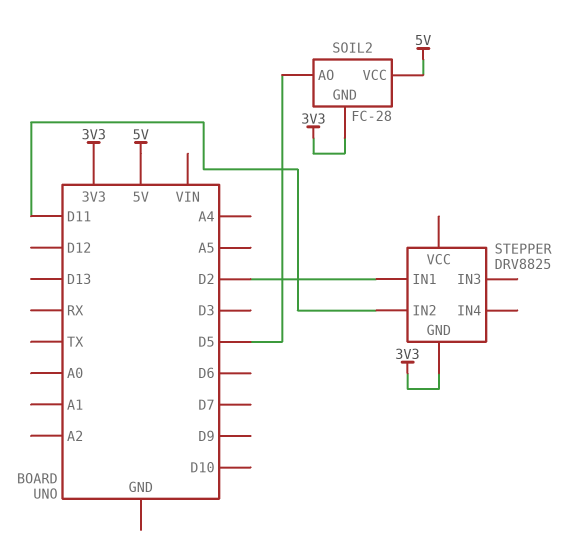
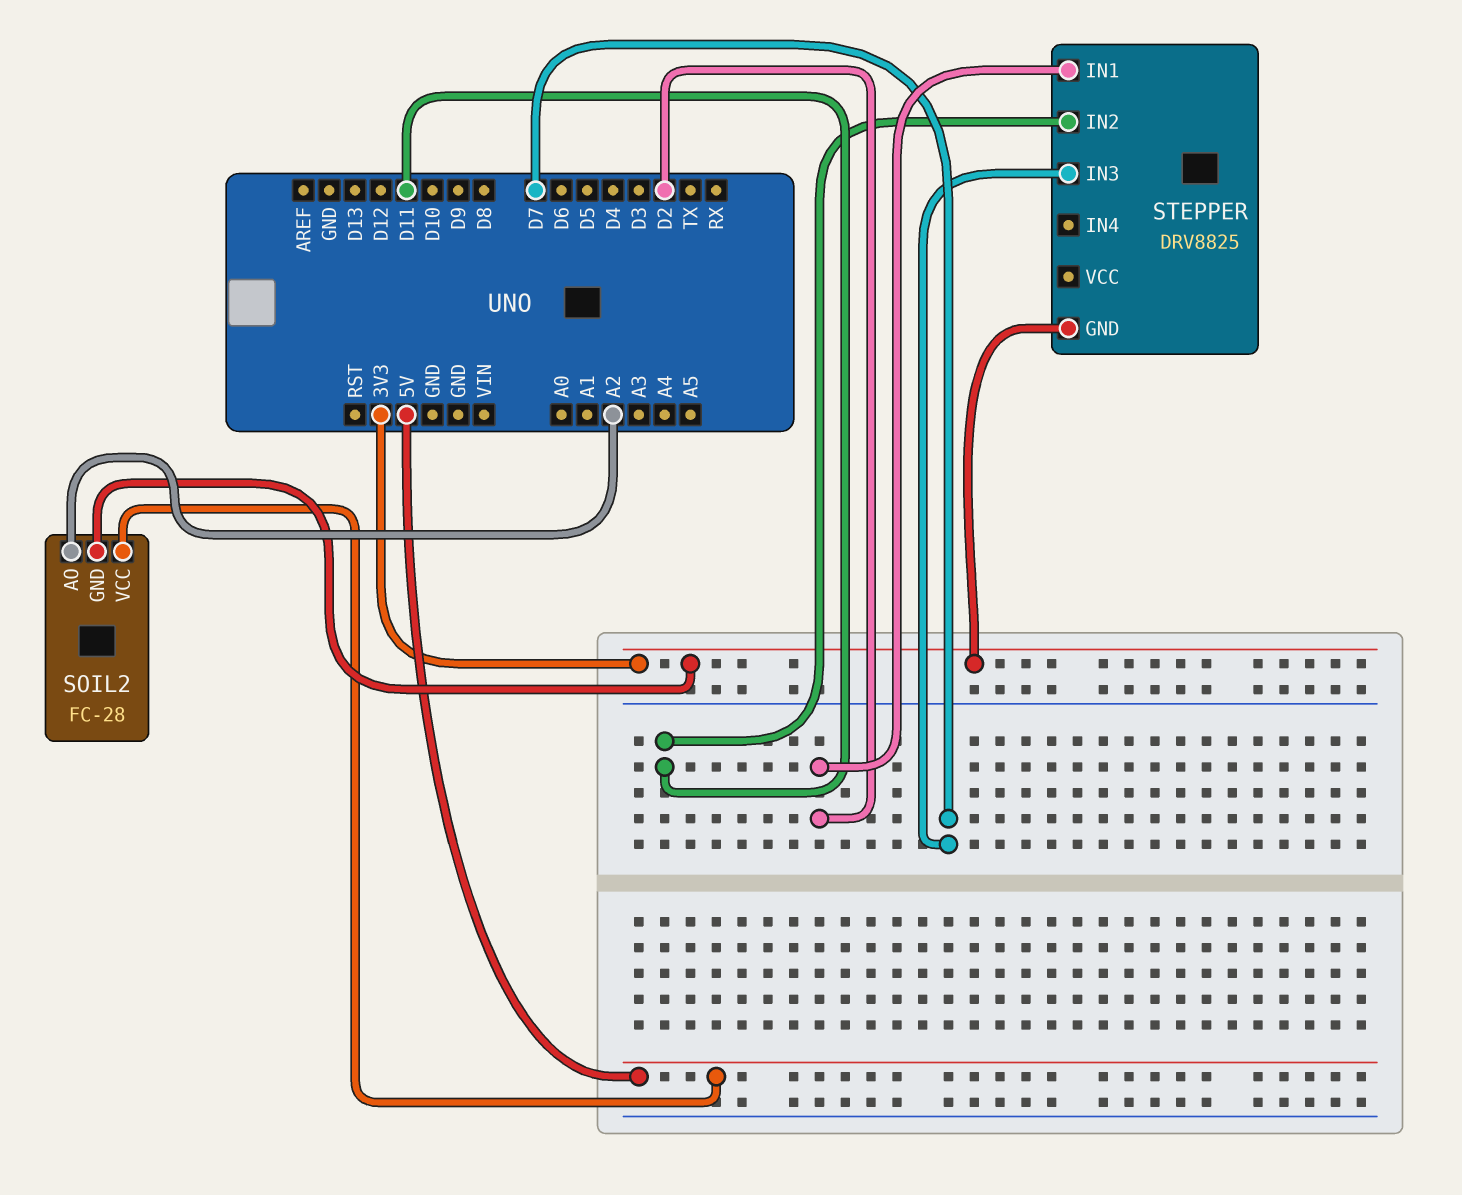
SOIL2 pin AO: D5 -> A2
STEPPER pin IN3: none -> D7

